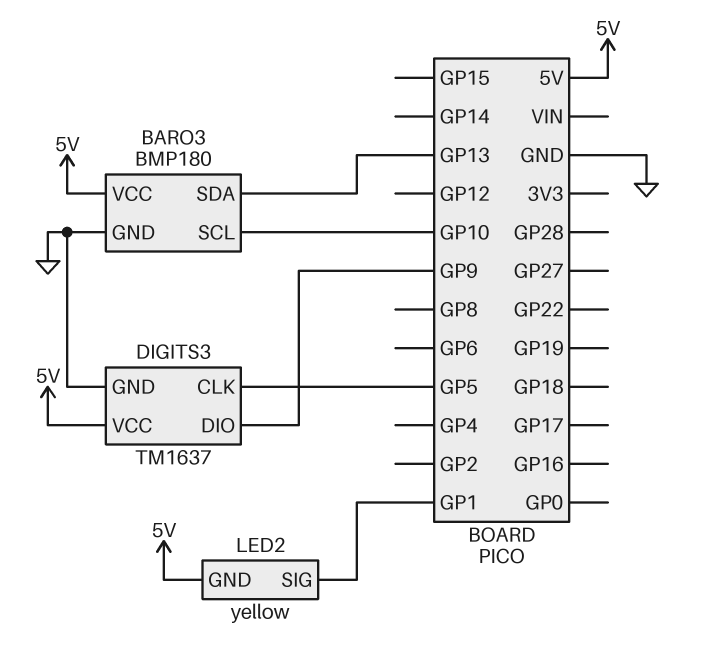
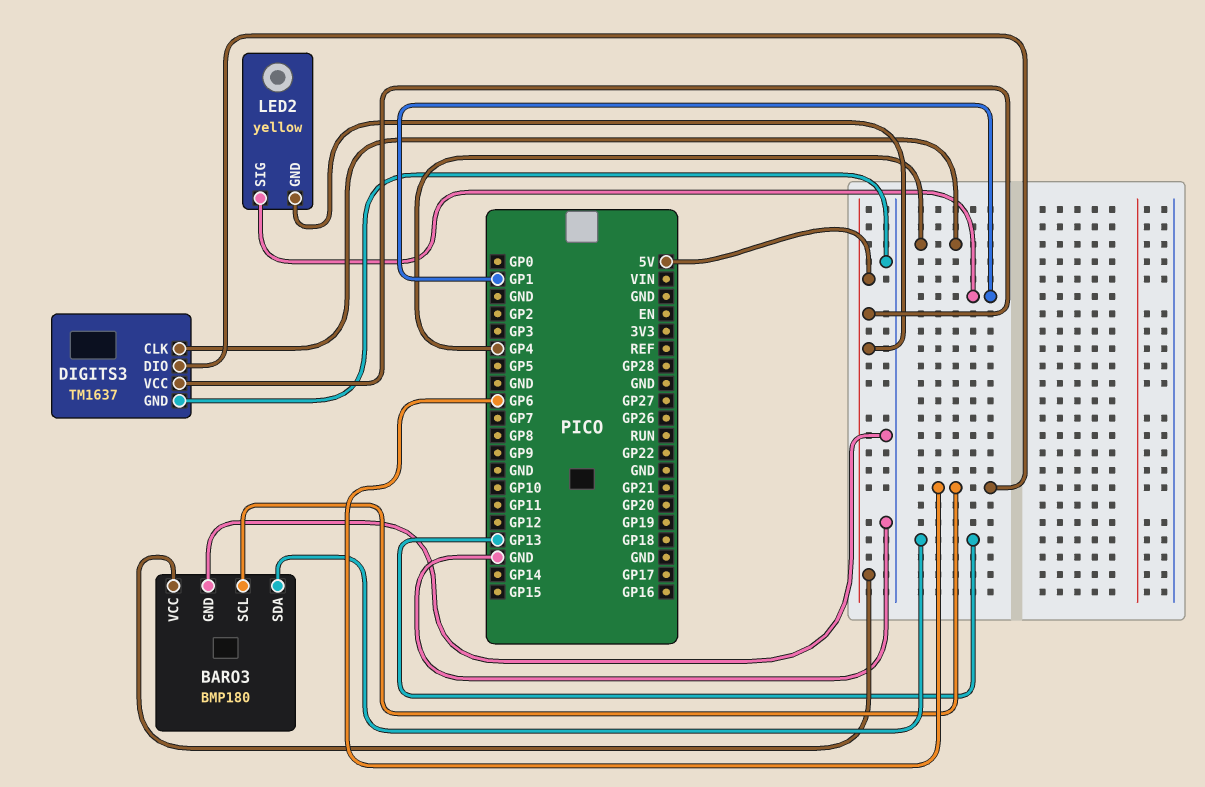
BARO3 pin SCL: GP10 -> GP6
DIGITS3 pin CLK: GP5 -> GP4
DIGITS3 pin DIO: GP9 -> GP6

